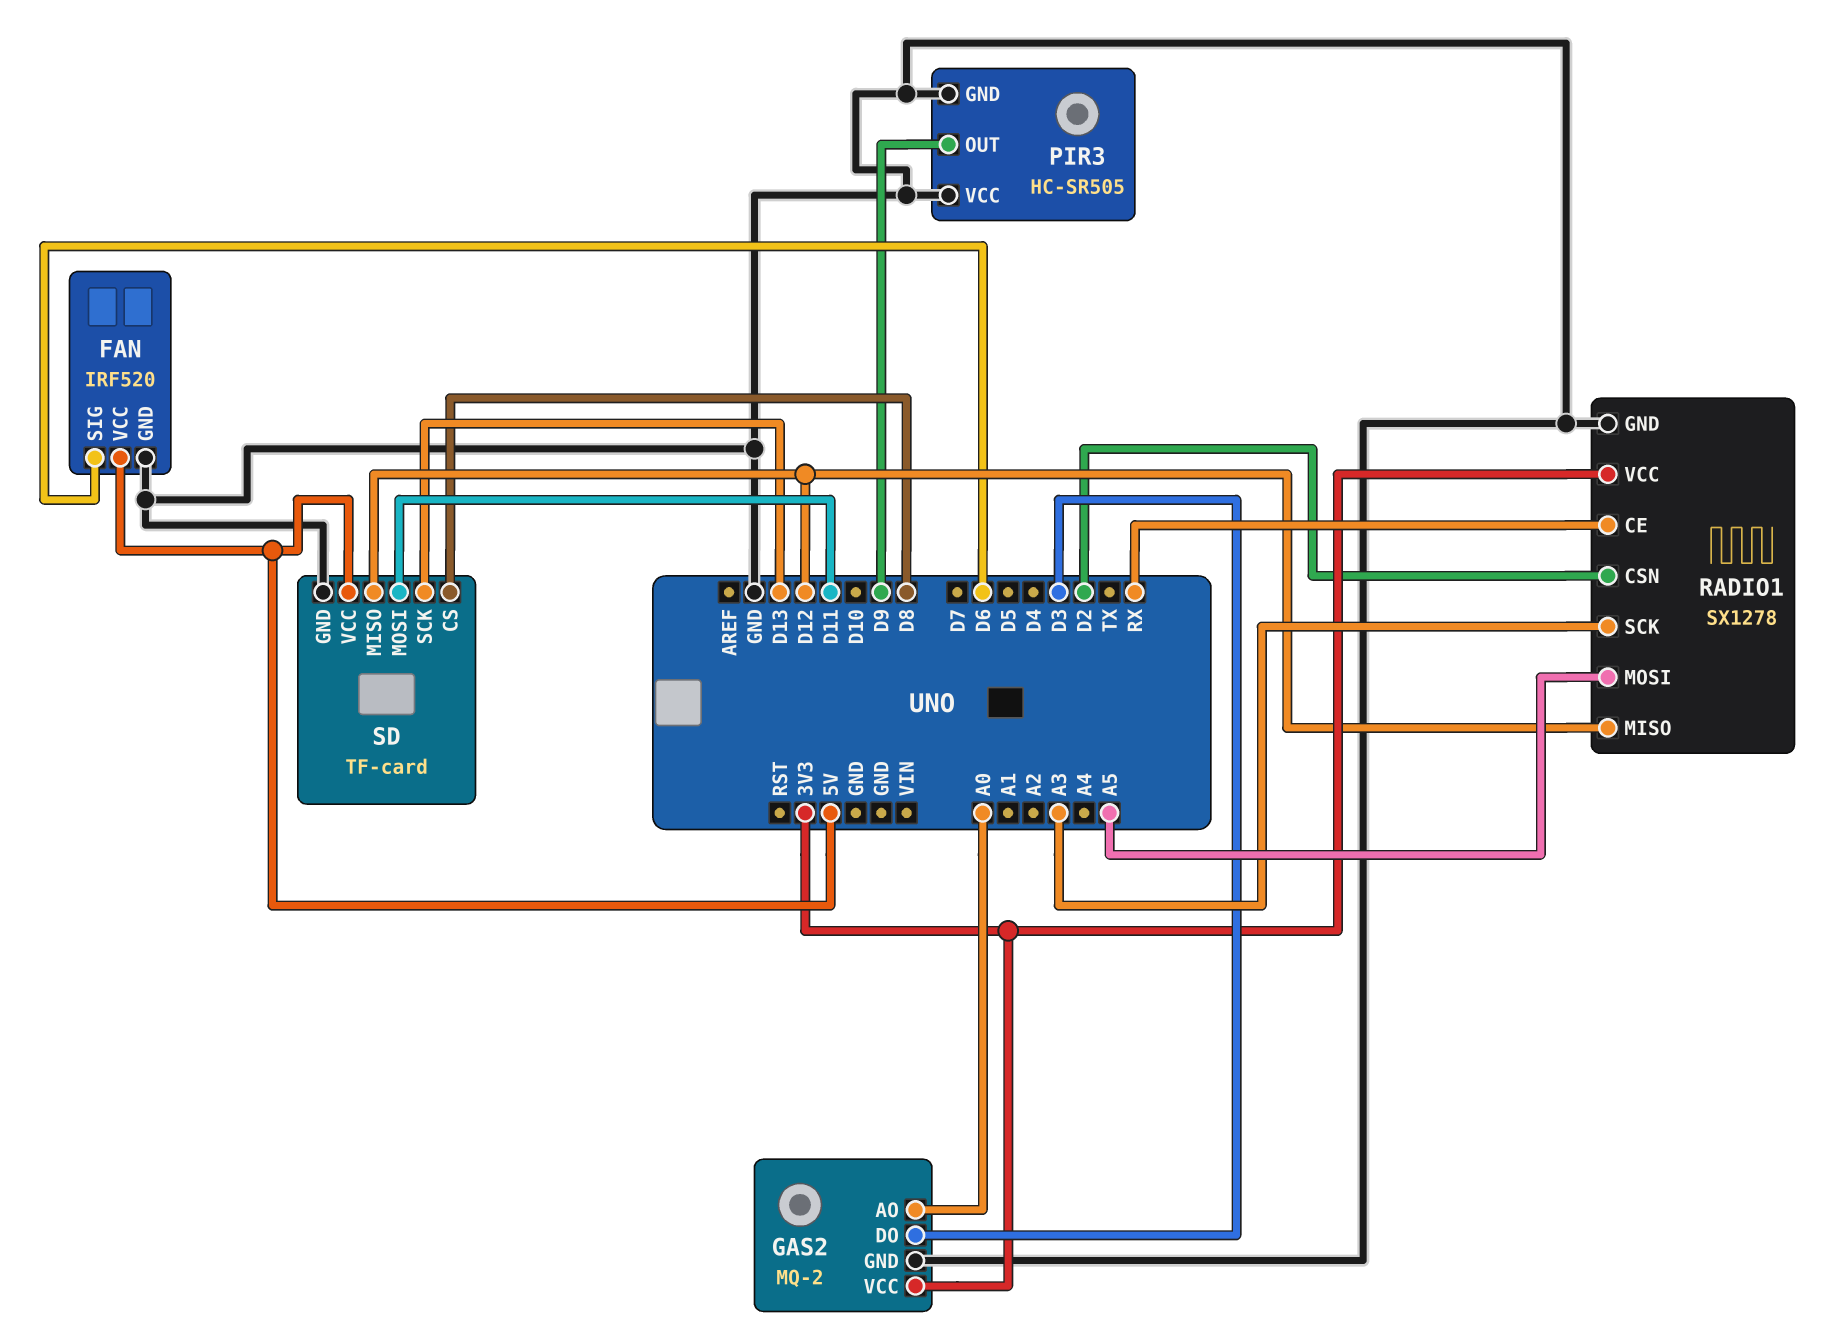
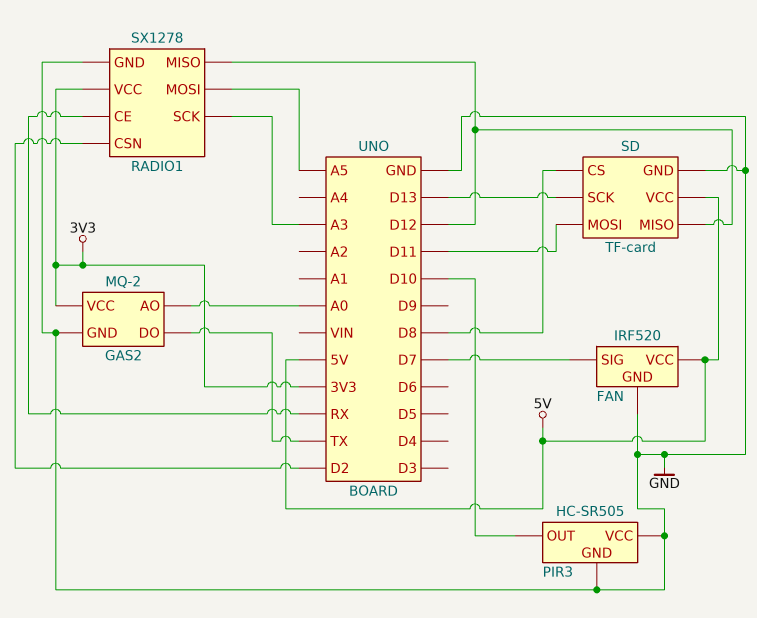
FAN pin SIG: D6 -> D7
GAS2 pin DO: D3 -> TX
PIR3 pin OUT: D9 -> D10

